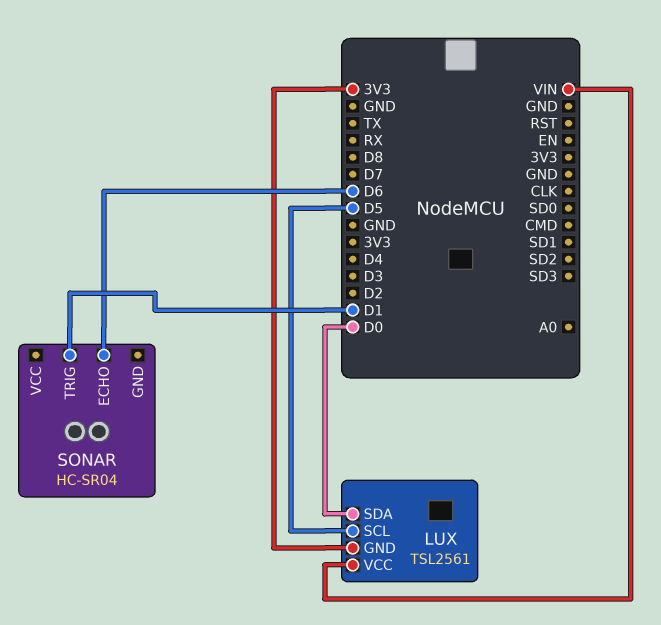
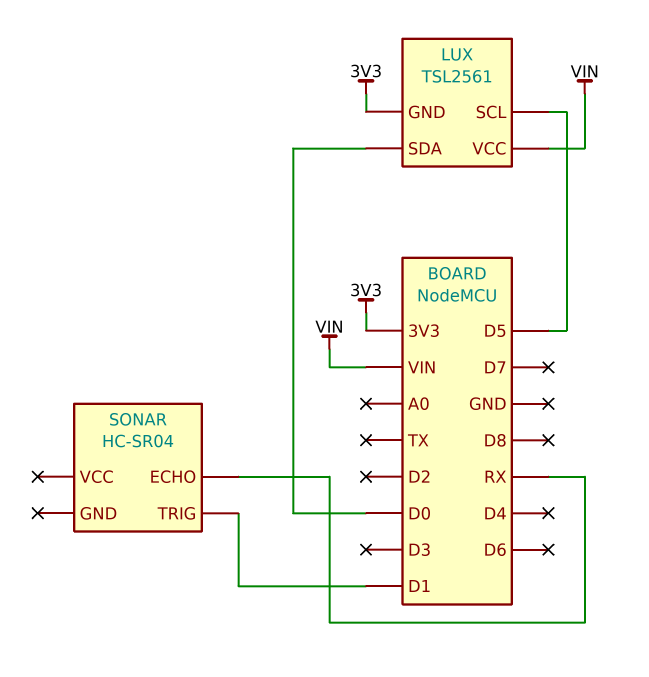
SONAR pin ECHO: D6 -> RX

